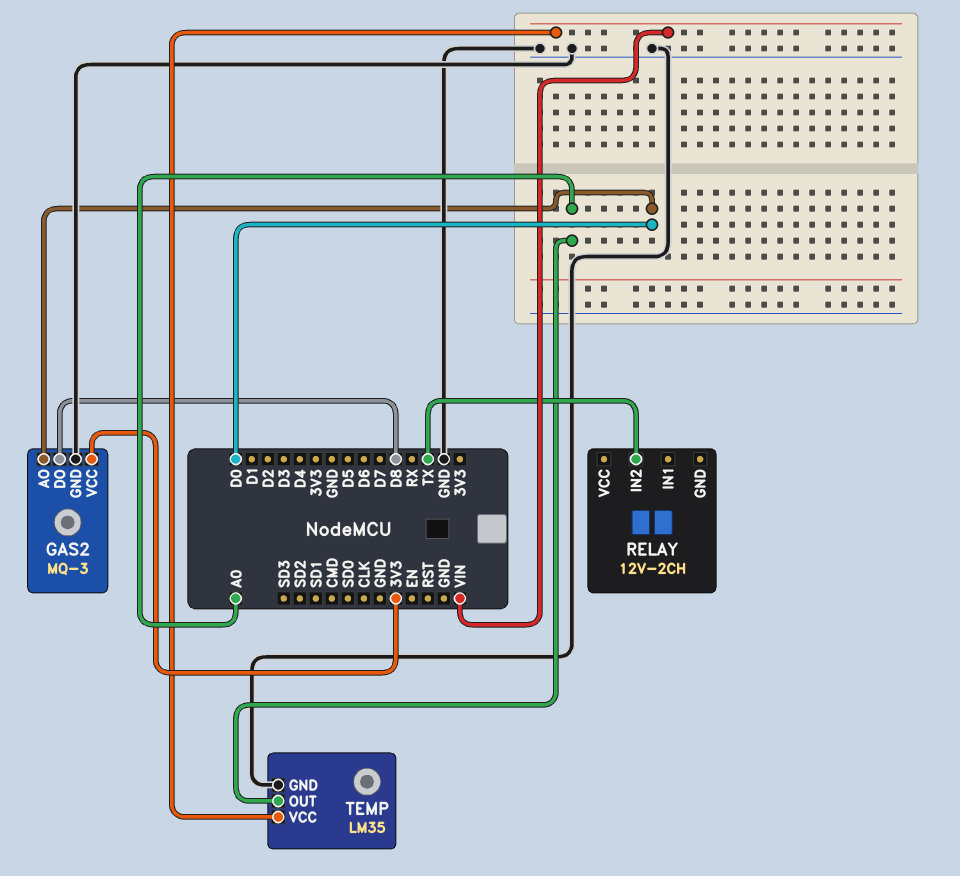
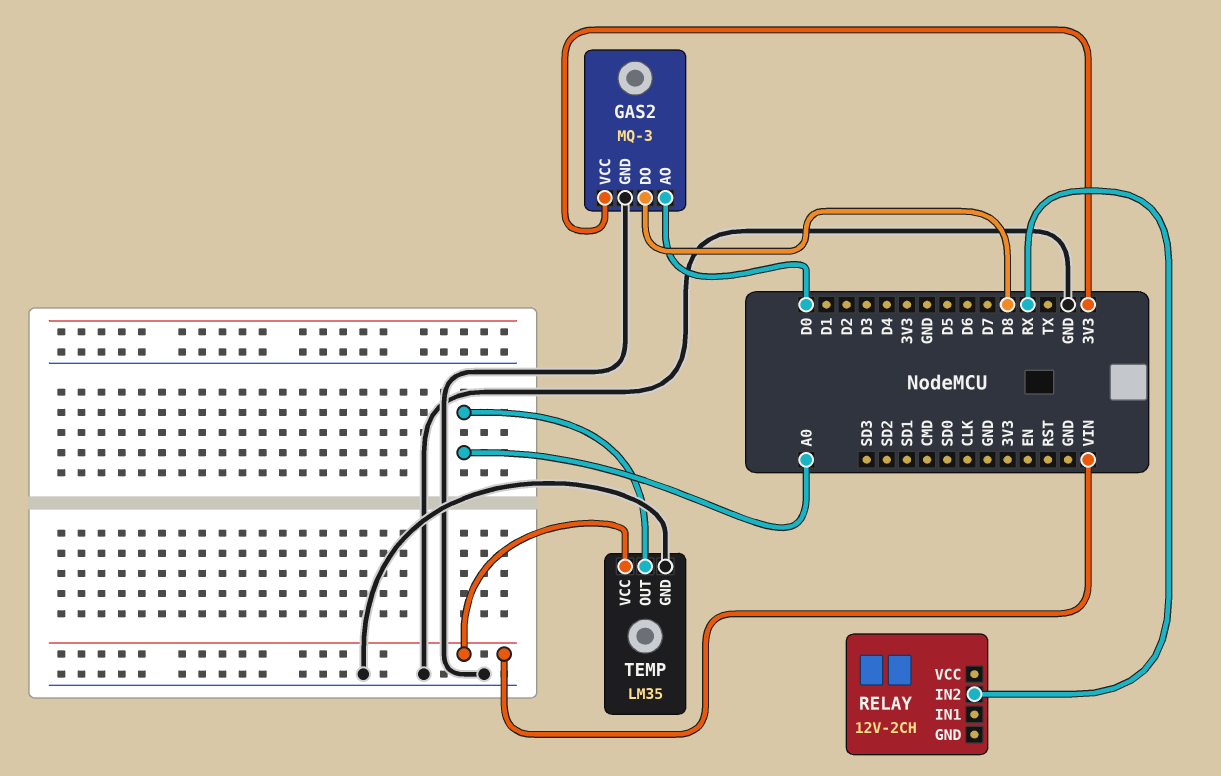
RELAY pin IN2: TX -> RX

